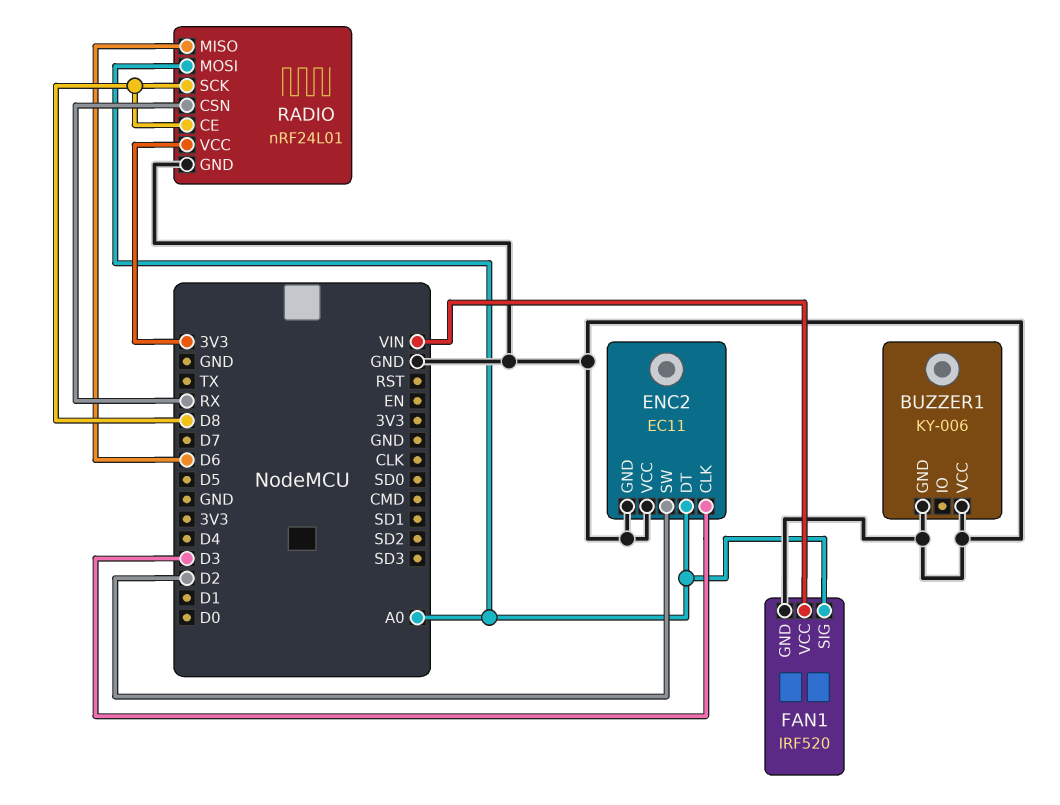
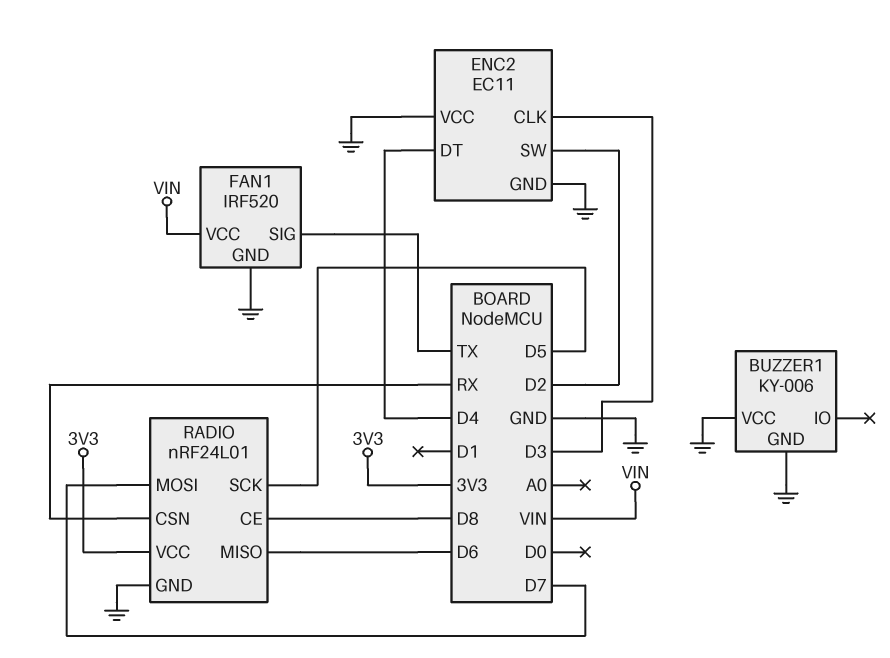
ENC2 pin DT: A0 -> D4
FAN1 pin SIG: A0 -> TX
RADIO pin MOSI: A0 -> D7
RADIO pin SCK: D8 -> D5

